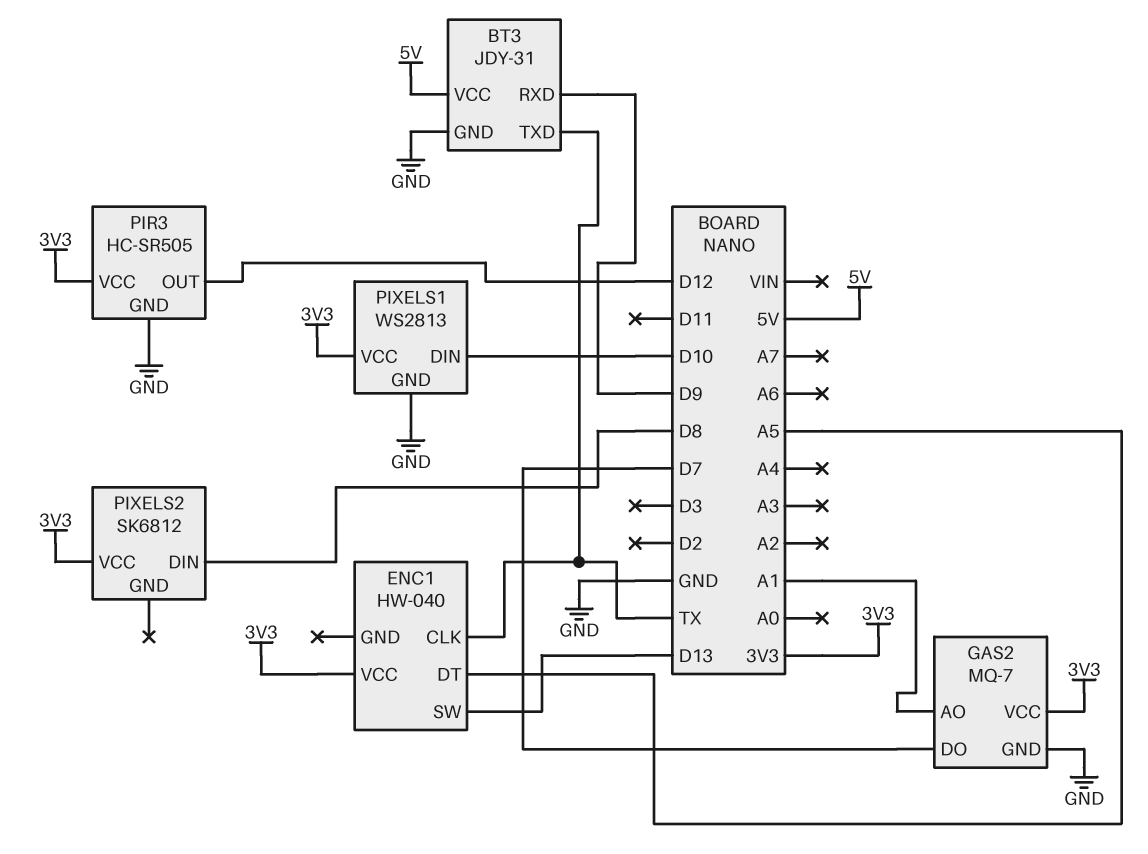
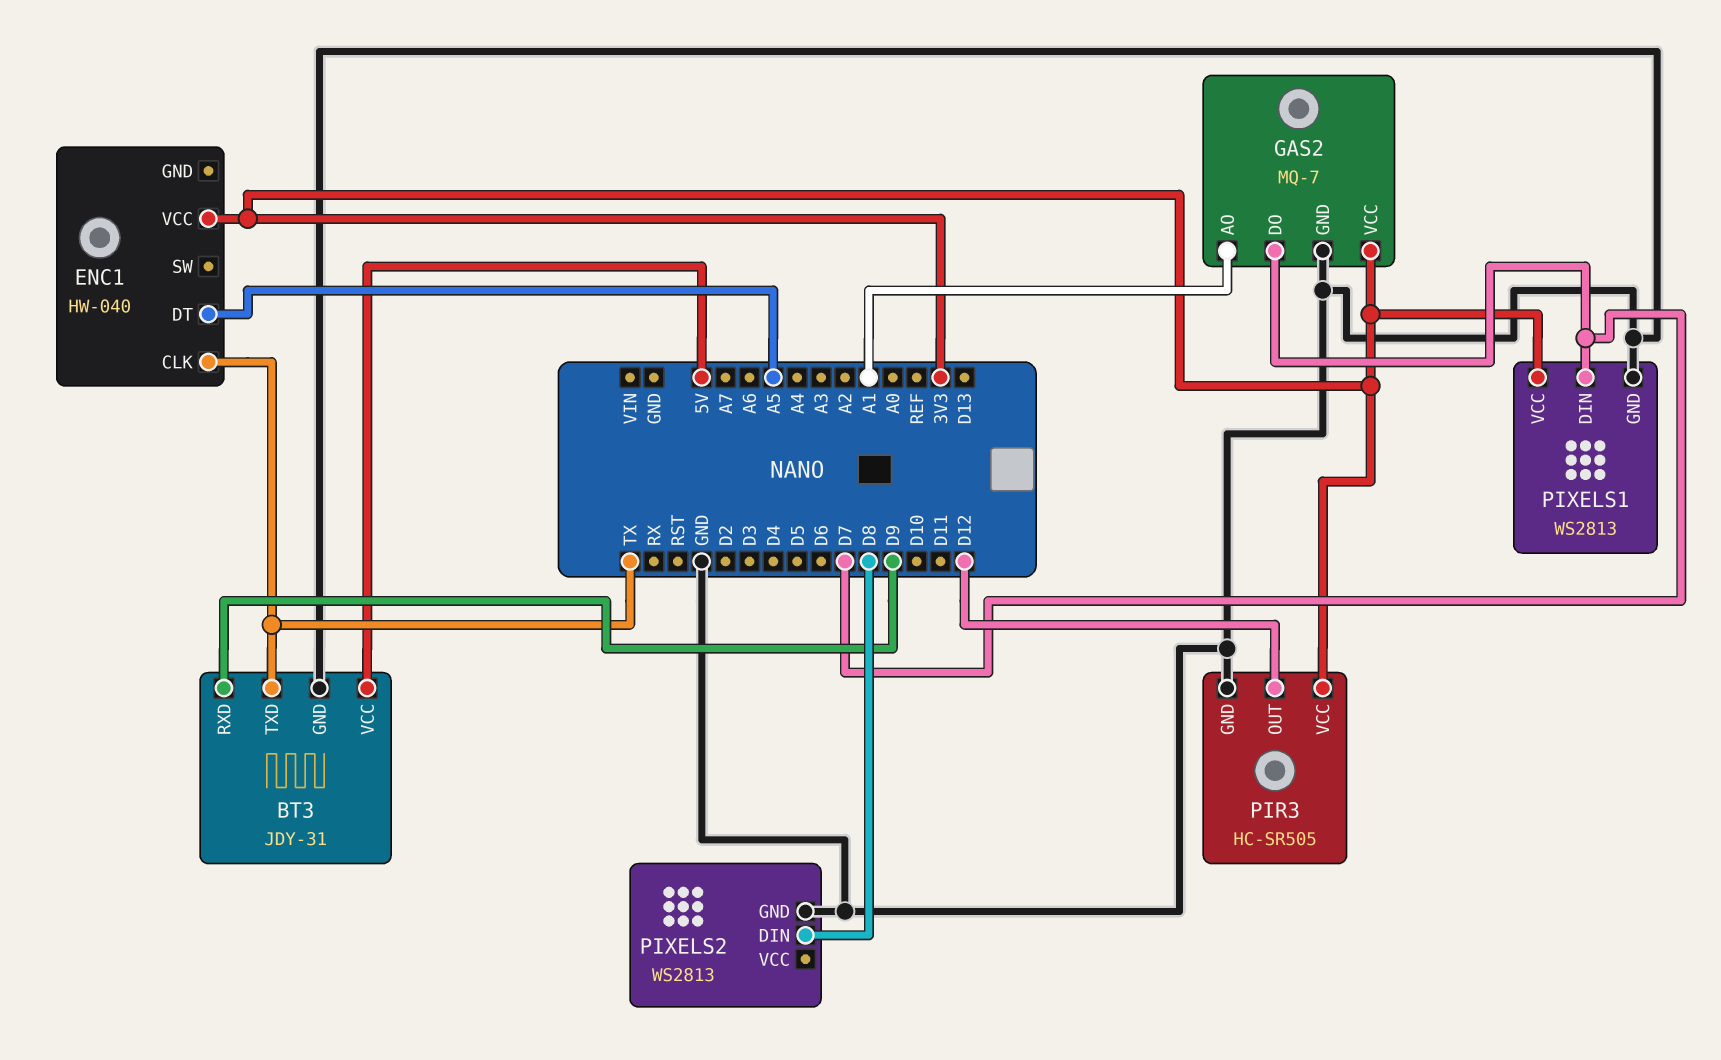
ENC1 pin SW: D13 -> none
PIXELS1 pin DIN: D10 -> D7
PIXELS2: SK6812 -> WS2813
PIXELS2 pin GND: none -> GND
PIXELS2 pin VCC: 3V3 -> none

